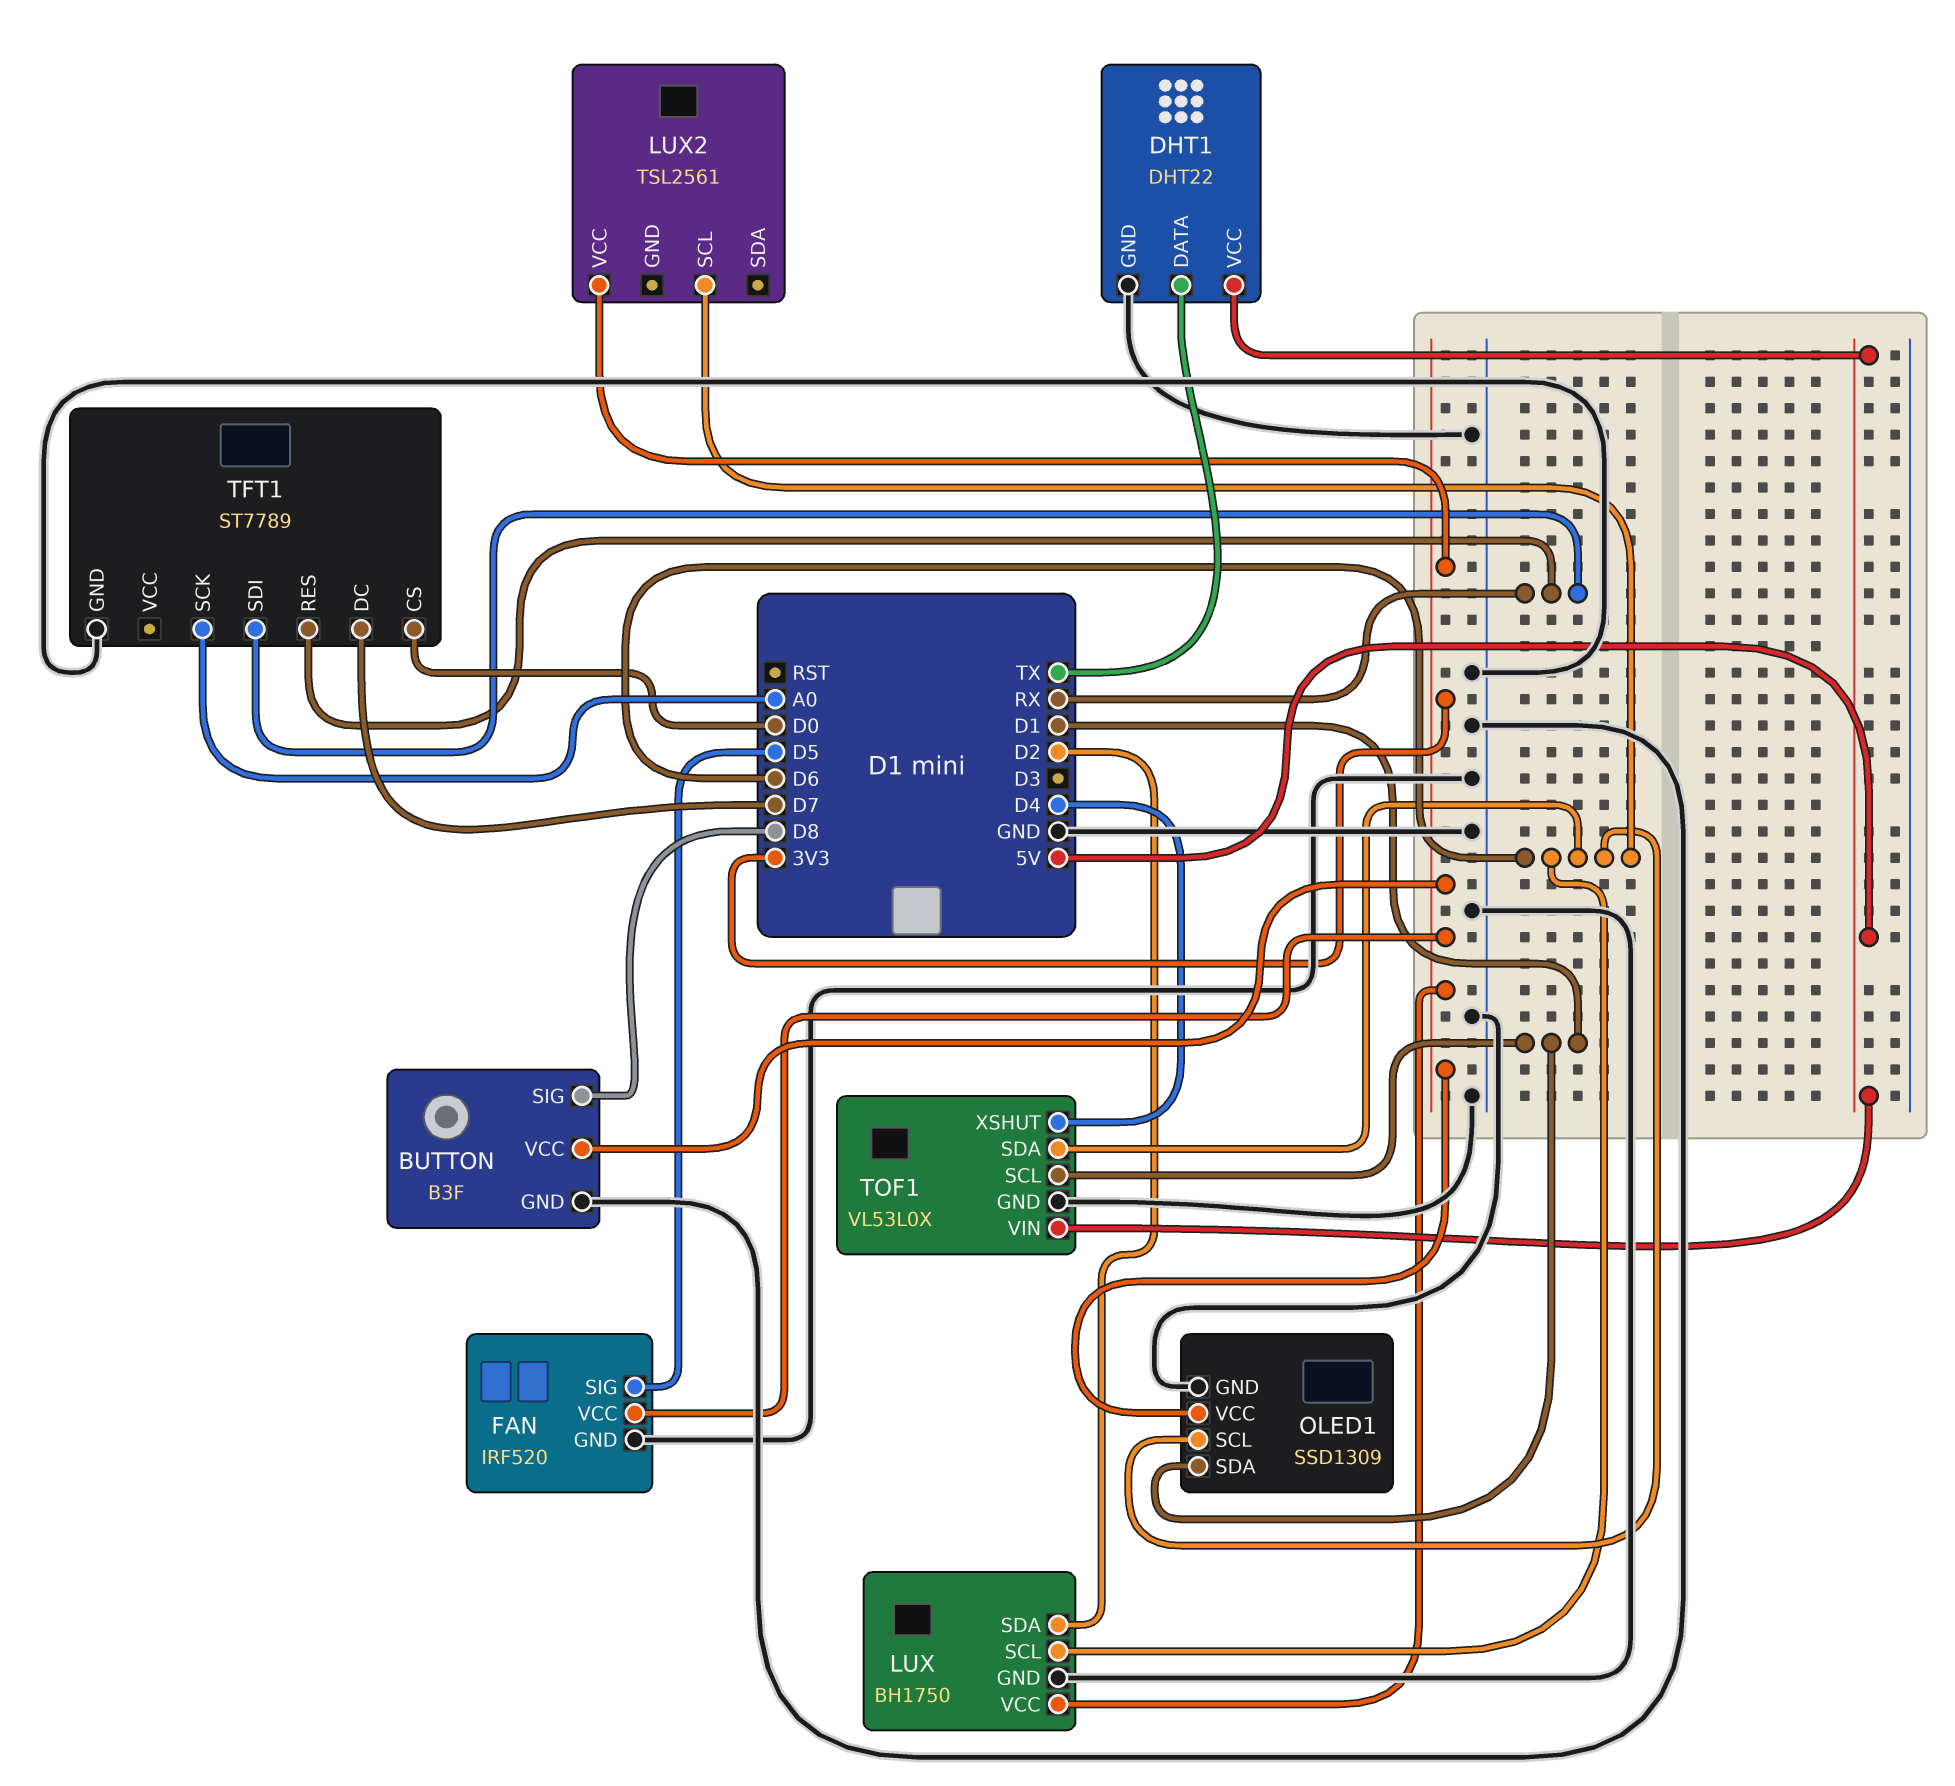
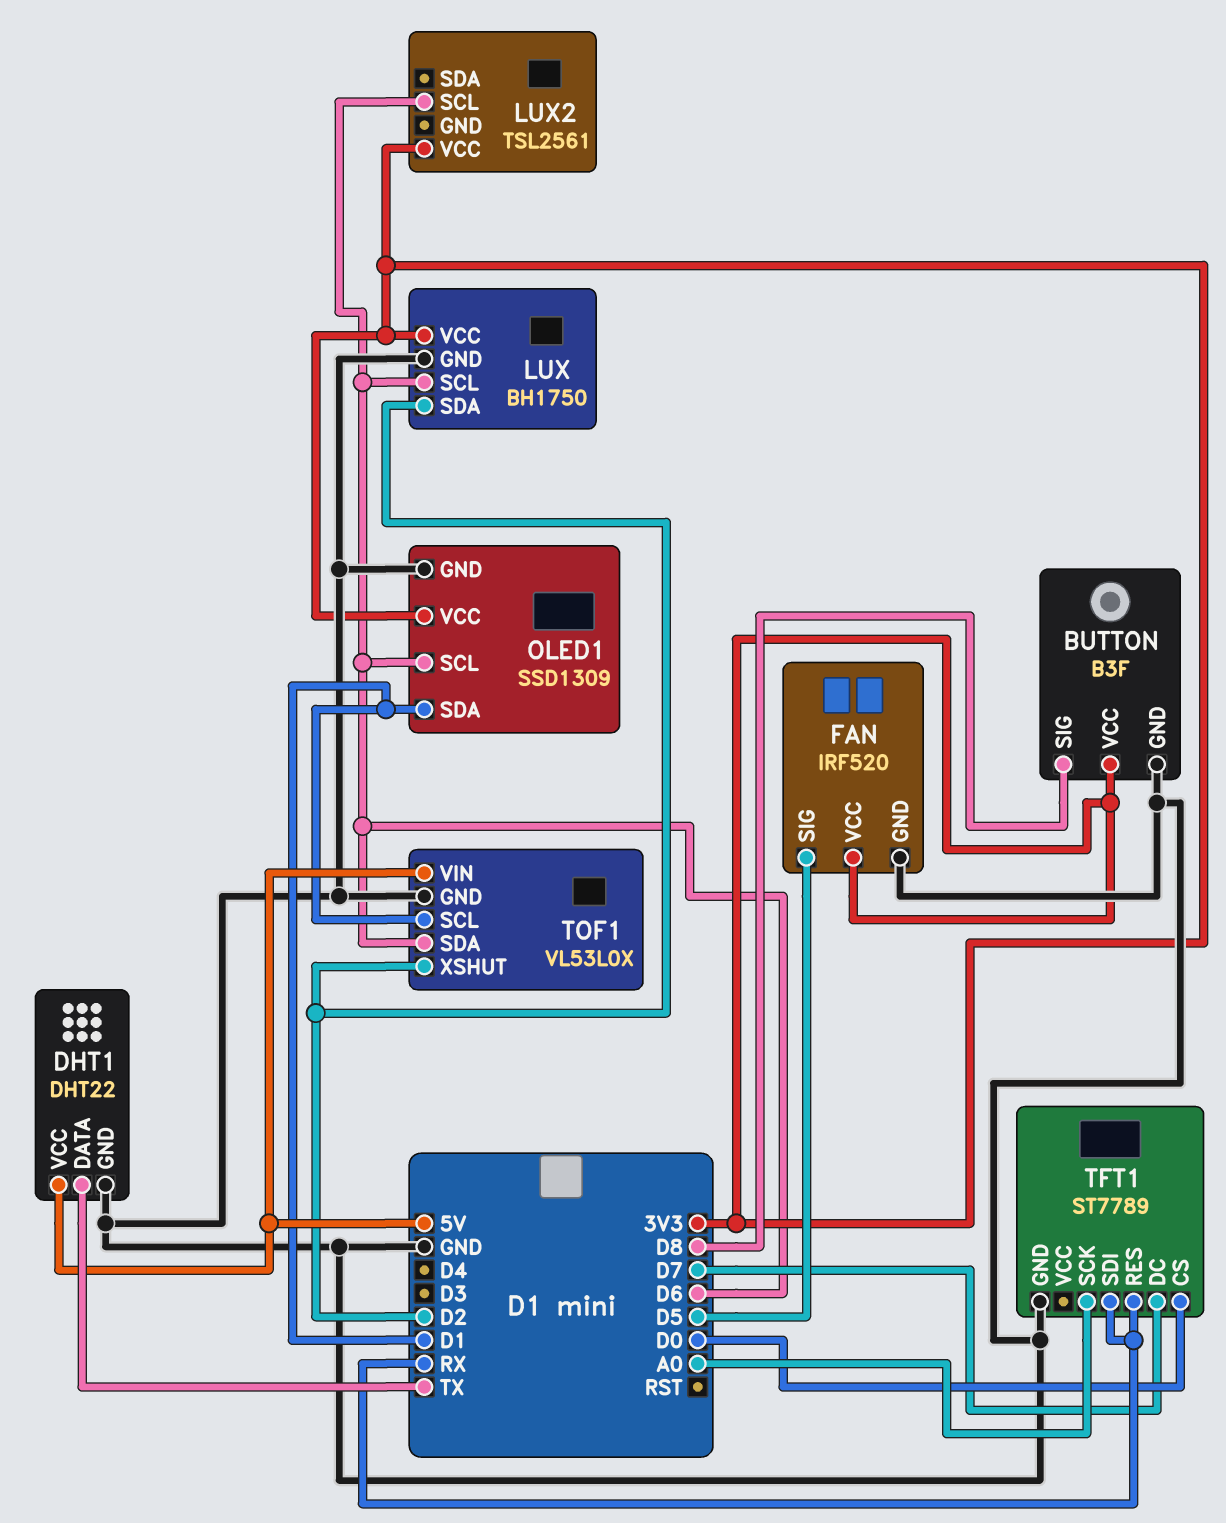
TOF1 pin XSHUT: D4 -> D2

